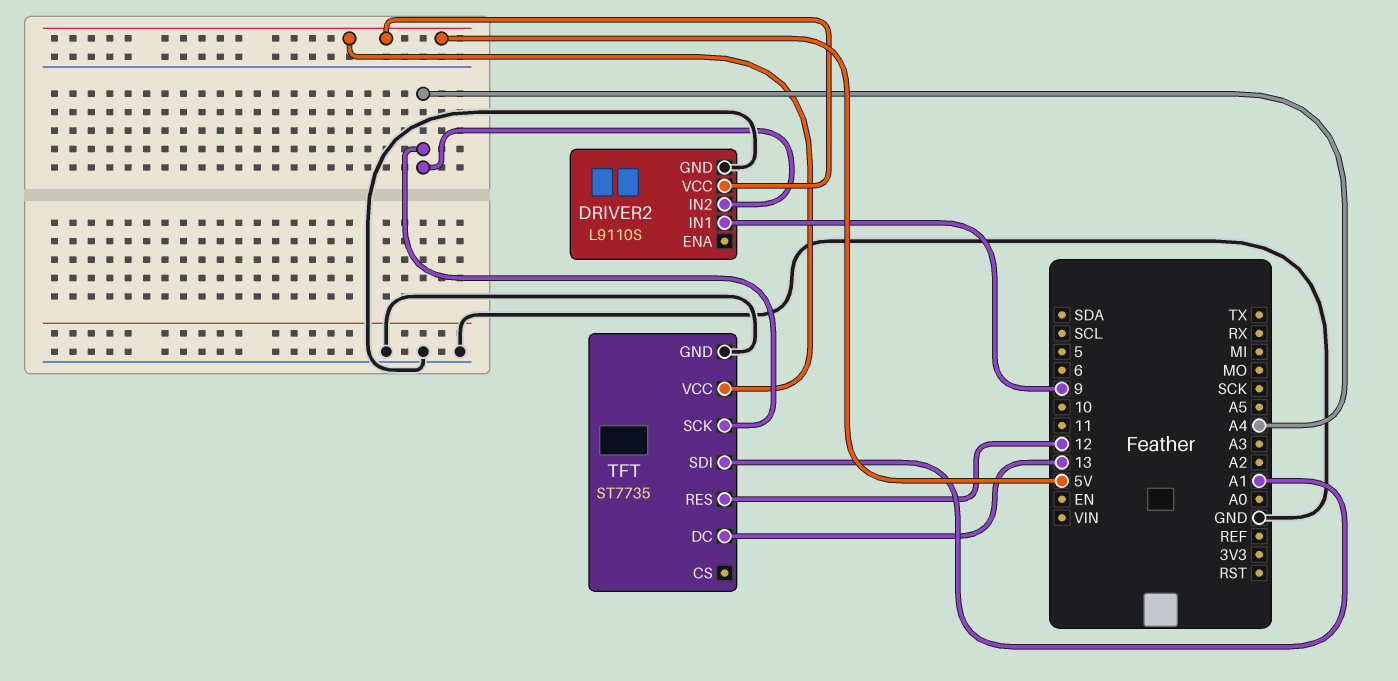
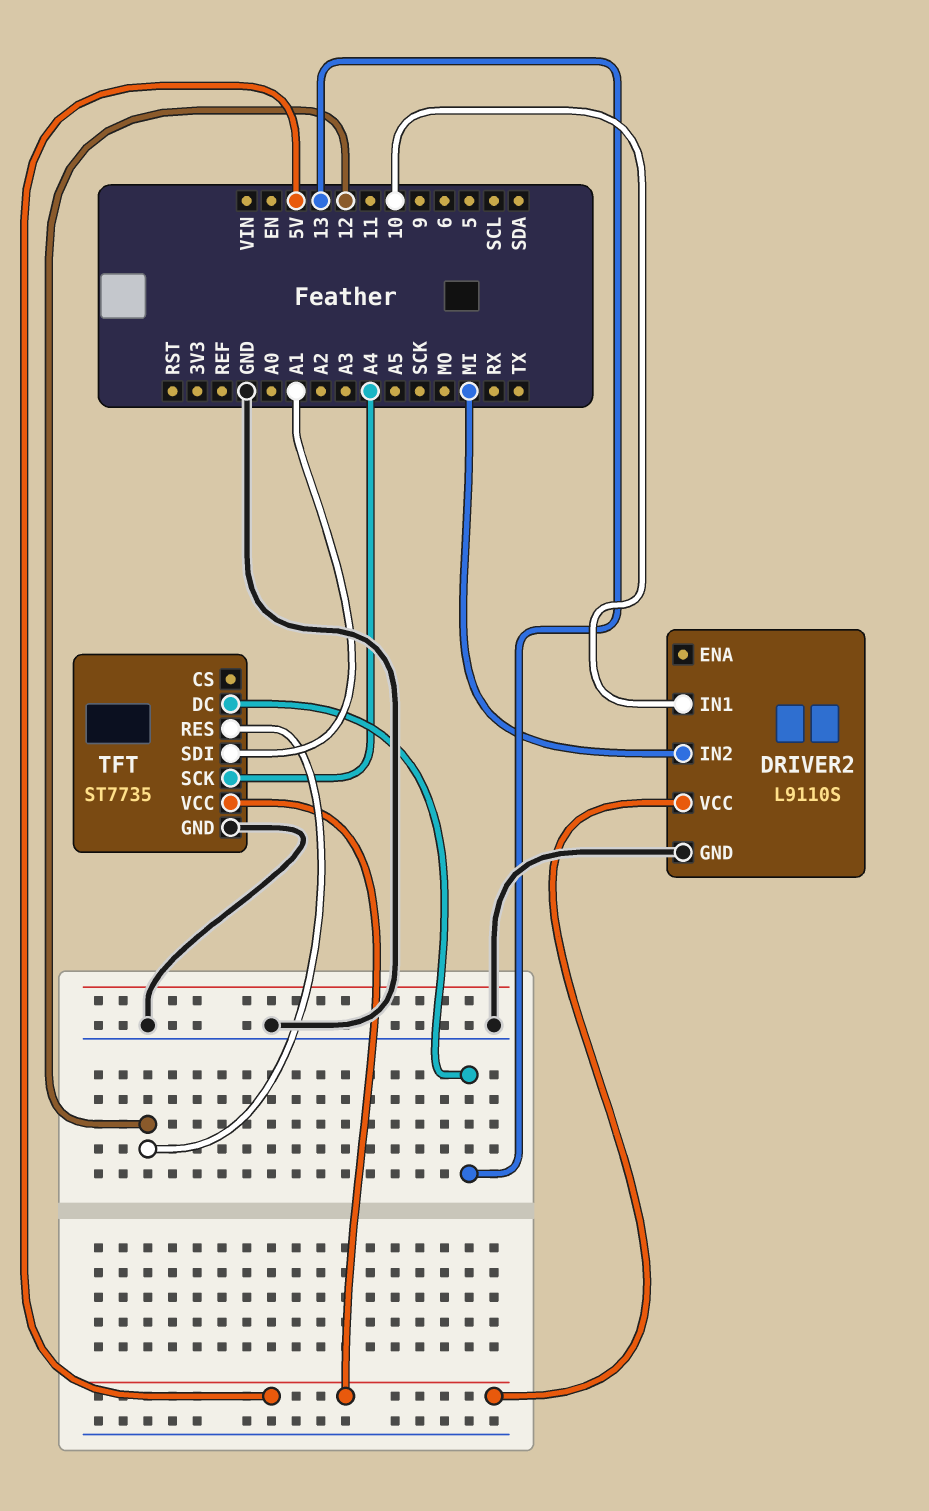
DRIVER2 pin IN1: 9 -> 10
DRIVER2 pin IN2: A4 -> MI

